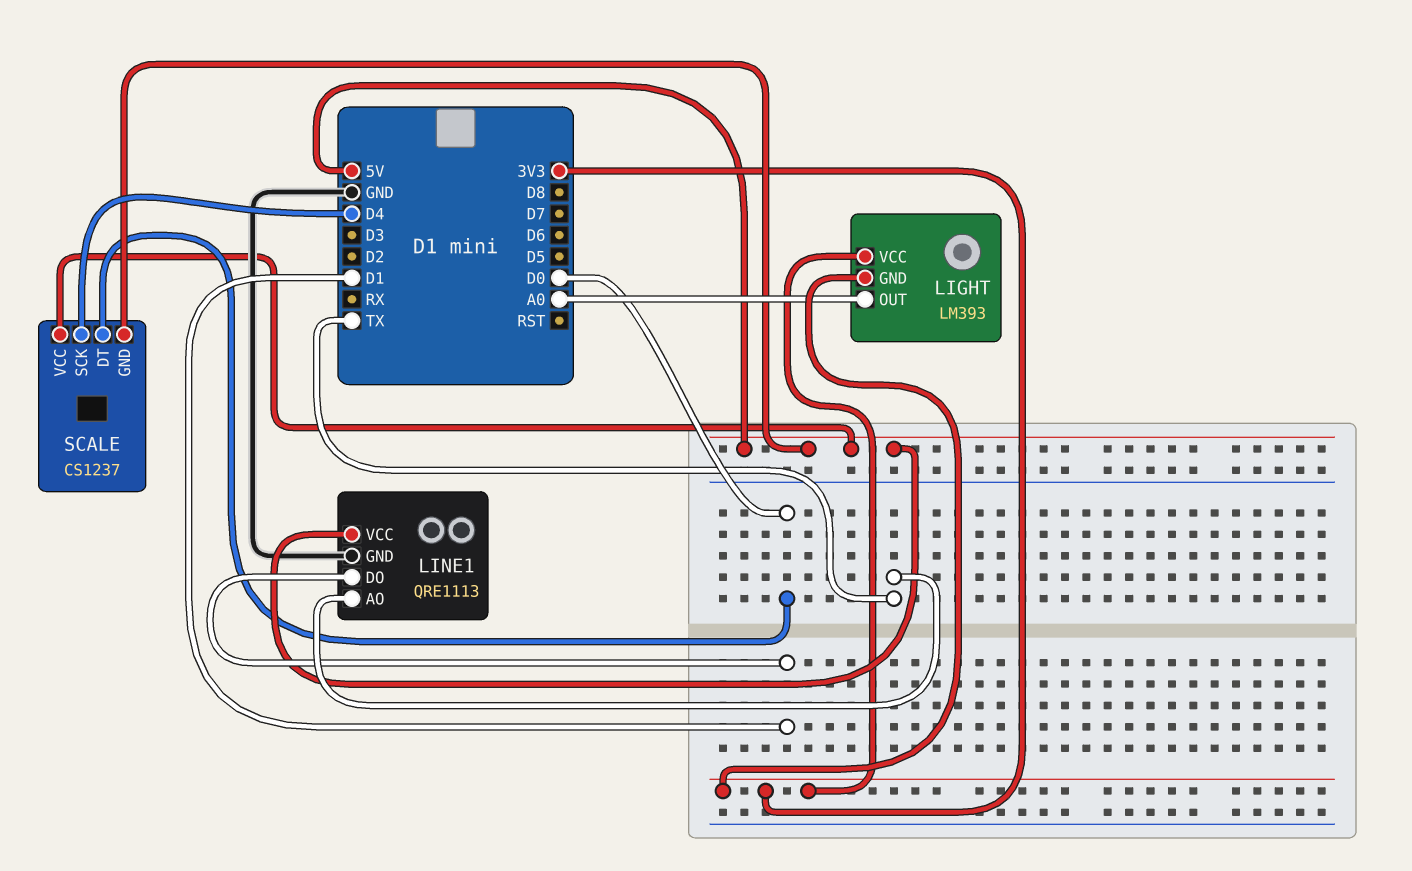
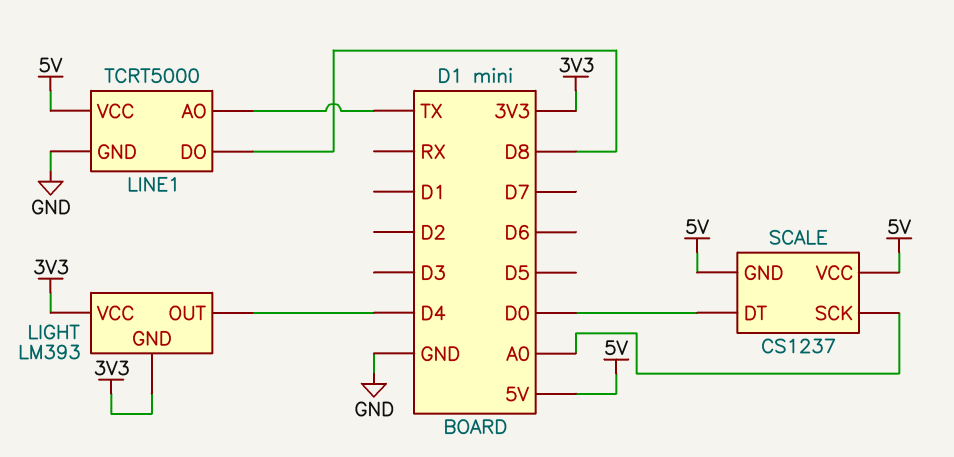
LIGHT pin OUT: A0 -> D4
LINE1: QRE1113 -> TCRT5000
LINE1 pin DO: D1 -> D8
SCALE pin SCK: D4 -> A0

